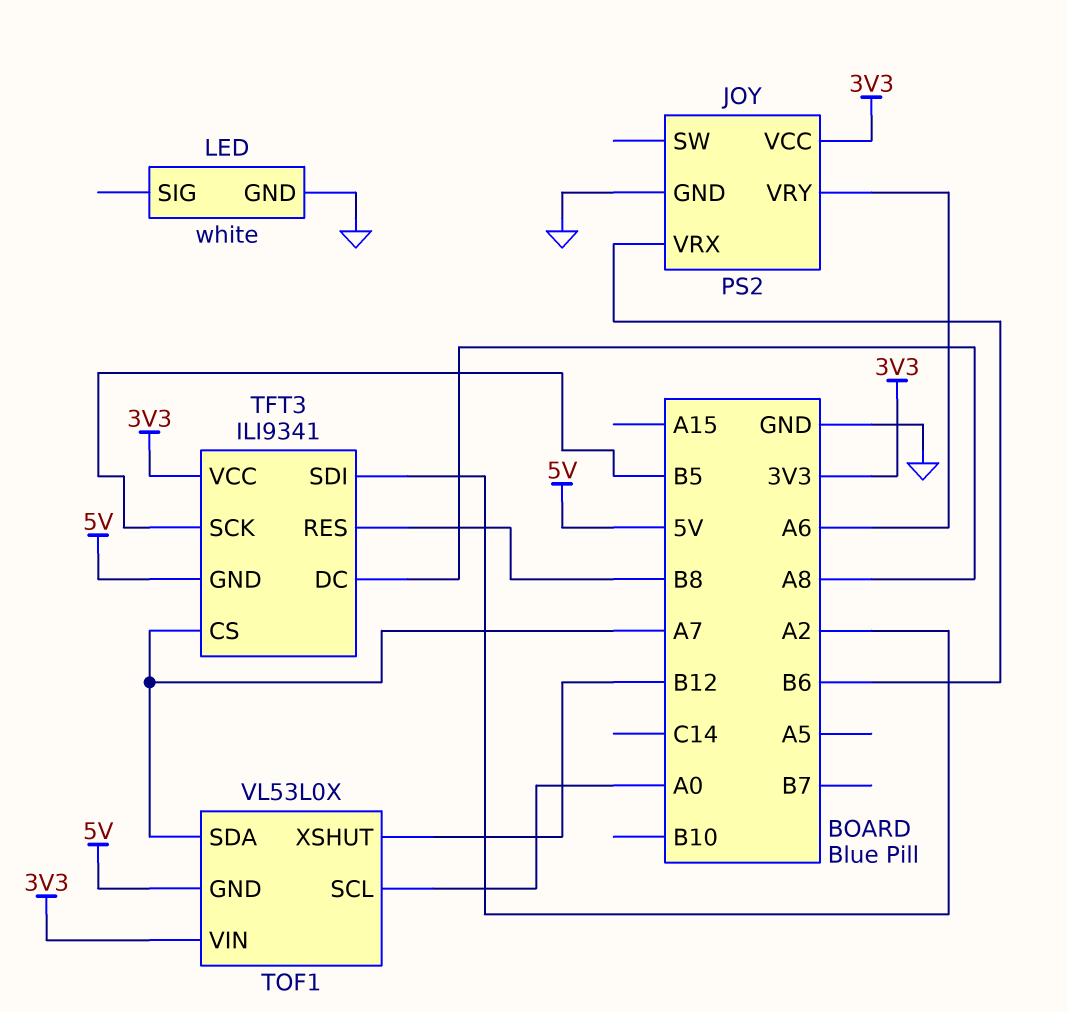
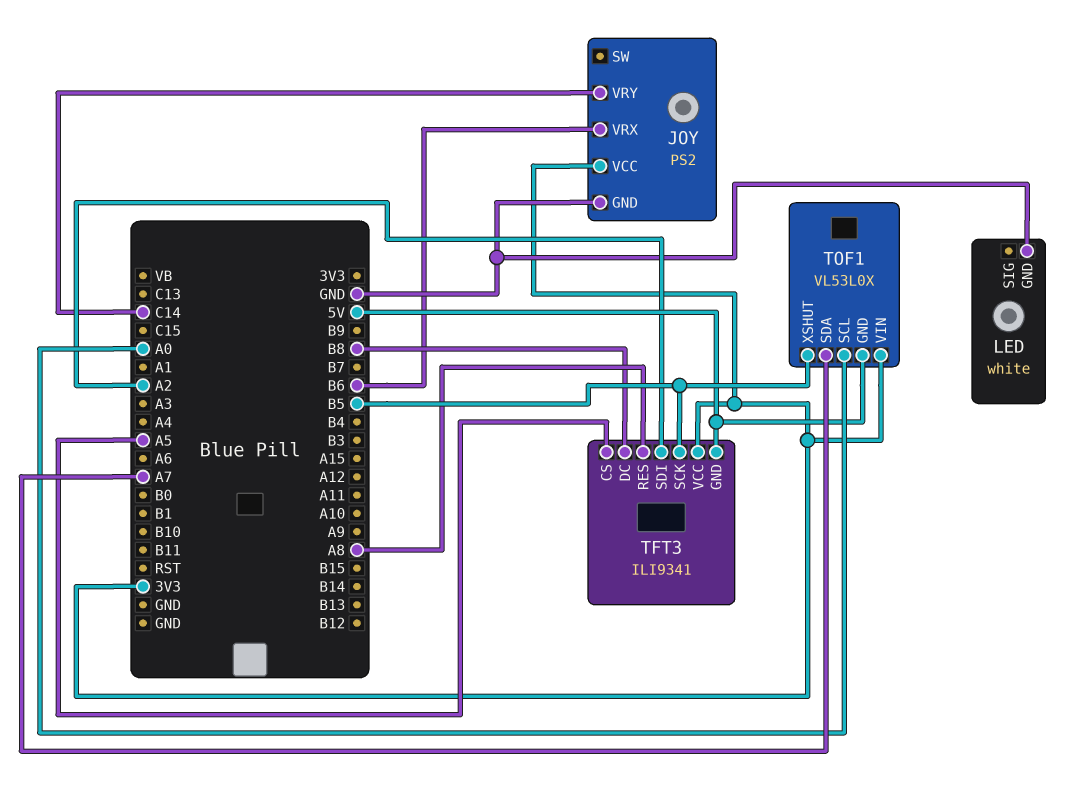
JOY pin VRY: A6 -> C14
TFT3 pin CS: A7 -> A5
TFT3 pin DC: A8 -> B8
TFT3 pin RES: B8 -> A8
TOF1 pin XSHUT: B12 -> B5

